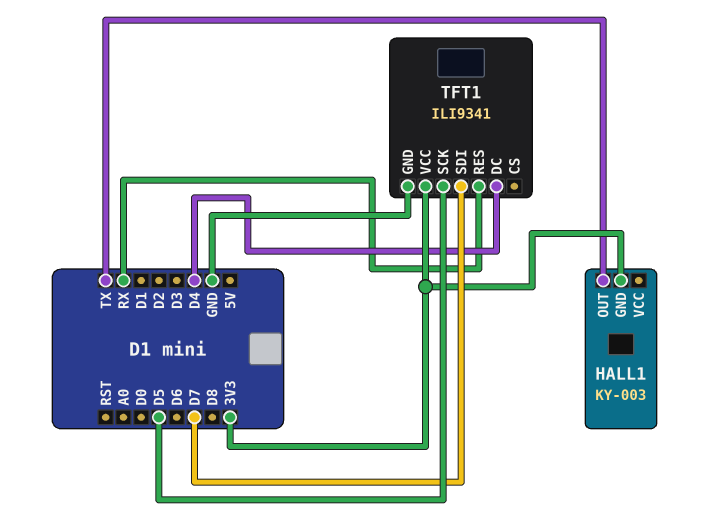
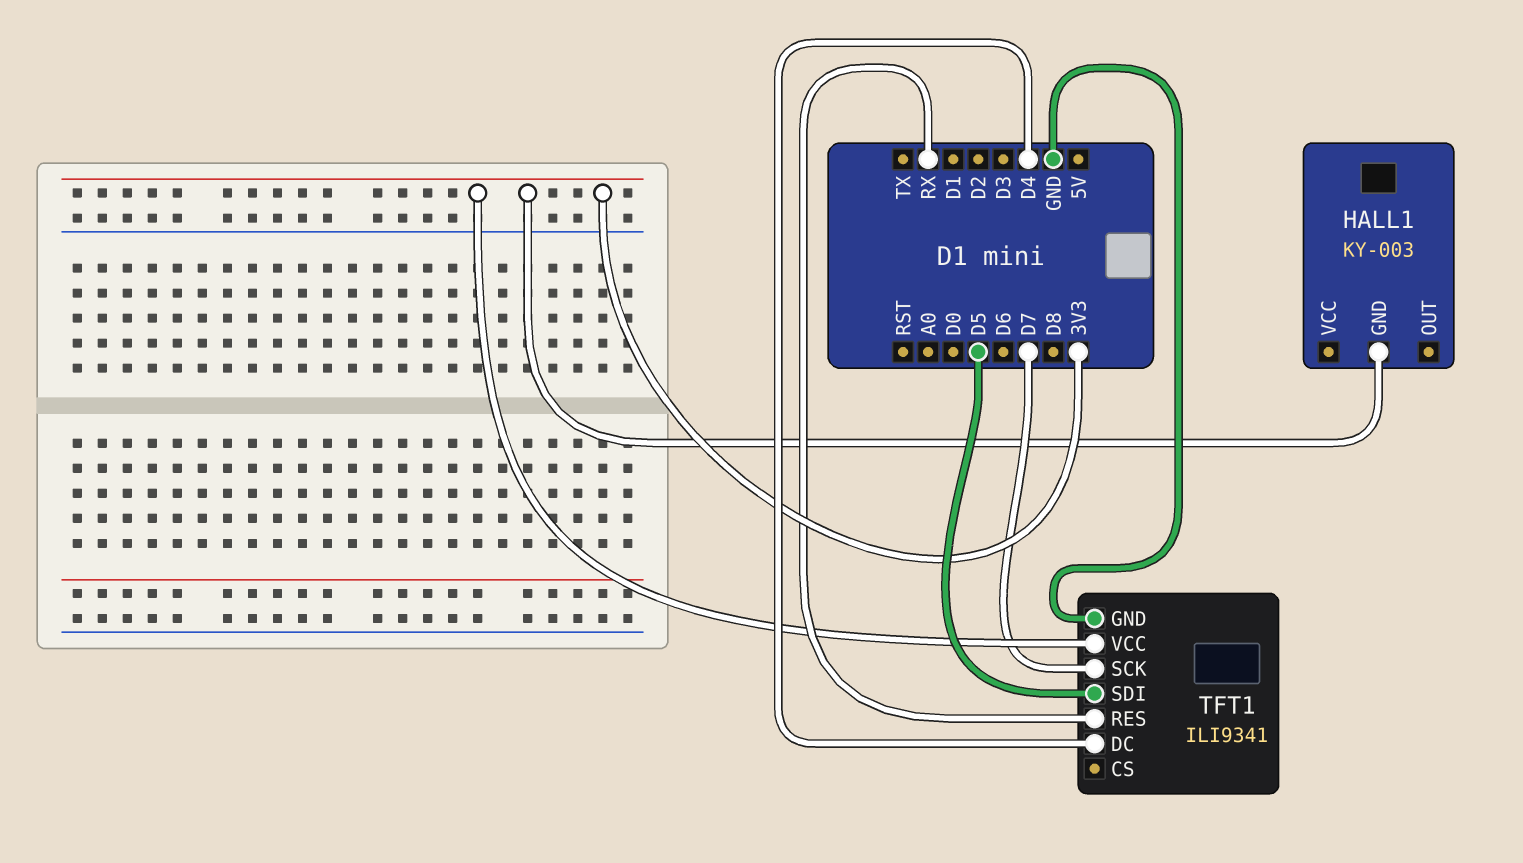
HALL1 pin OUT: TX -> none
TFT1 pin SCK: D5 -> D7
TFT1 pin SDI: D7 -> D5

